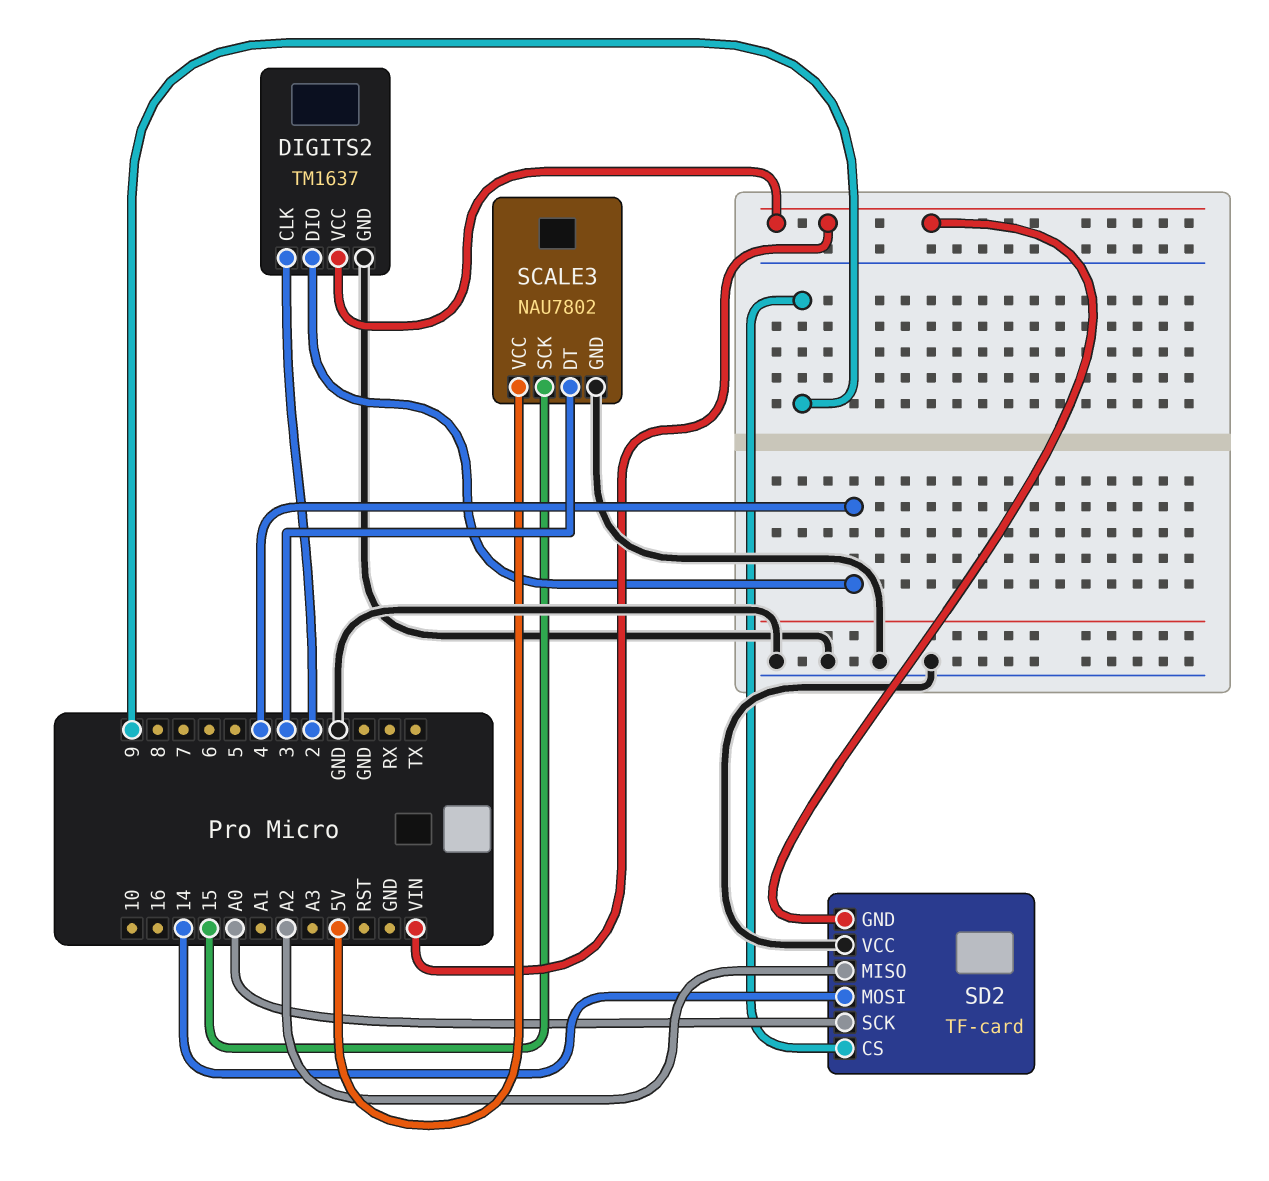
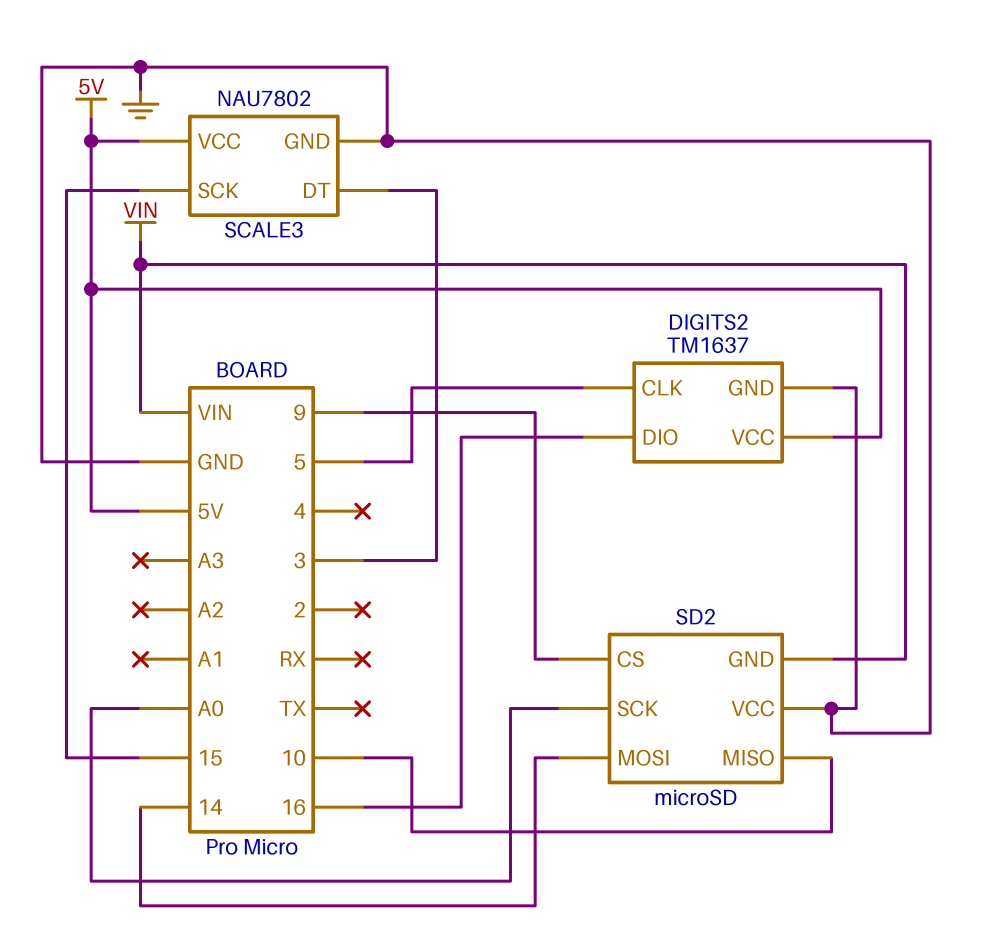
DIGITS2 pin CLK: 2 -> 5
DIGITS2 pin DIO: 4 -> 16
DIGITS2 pin VCC: VIN -> 5V
SD2: TF-card -> microSD
SD2 pin MISO: A2 -> 10

